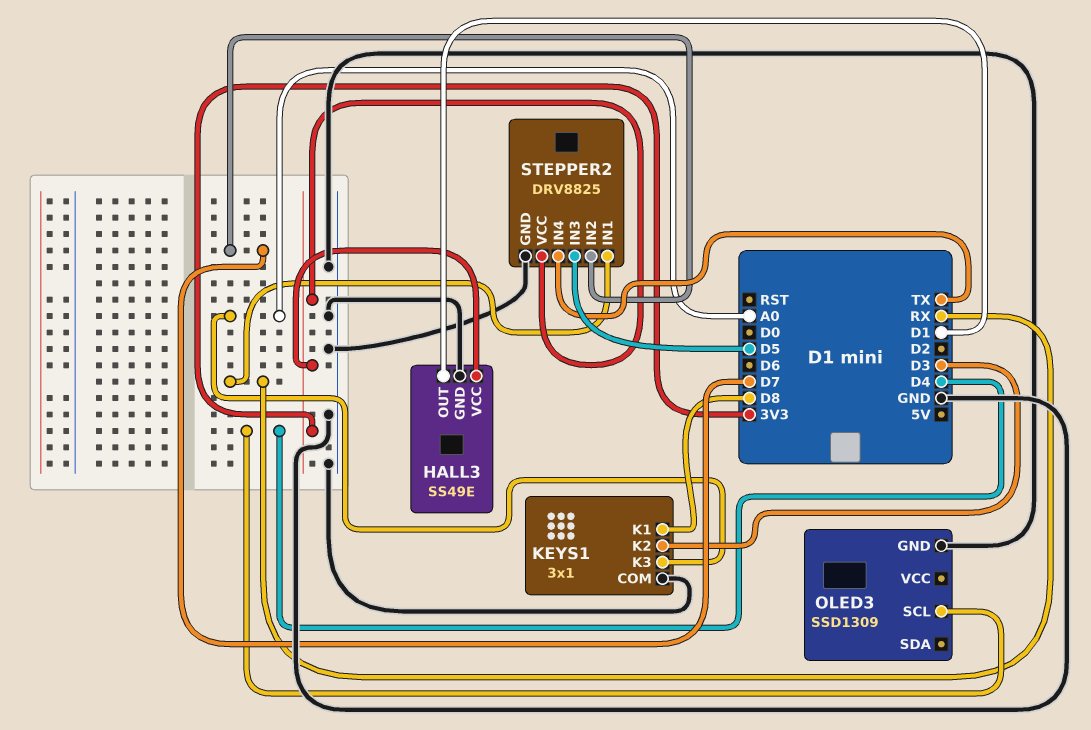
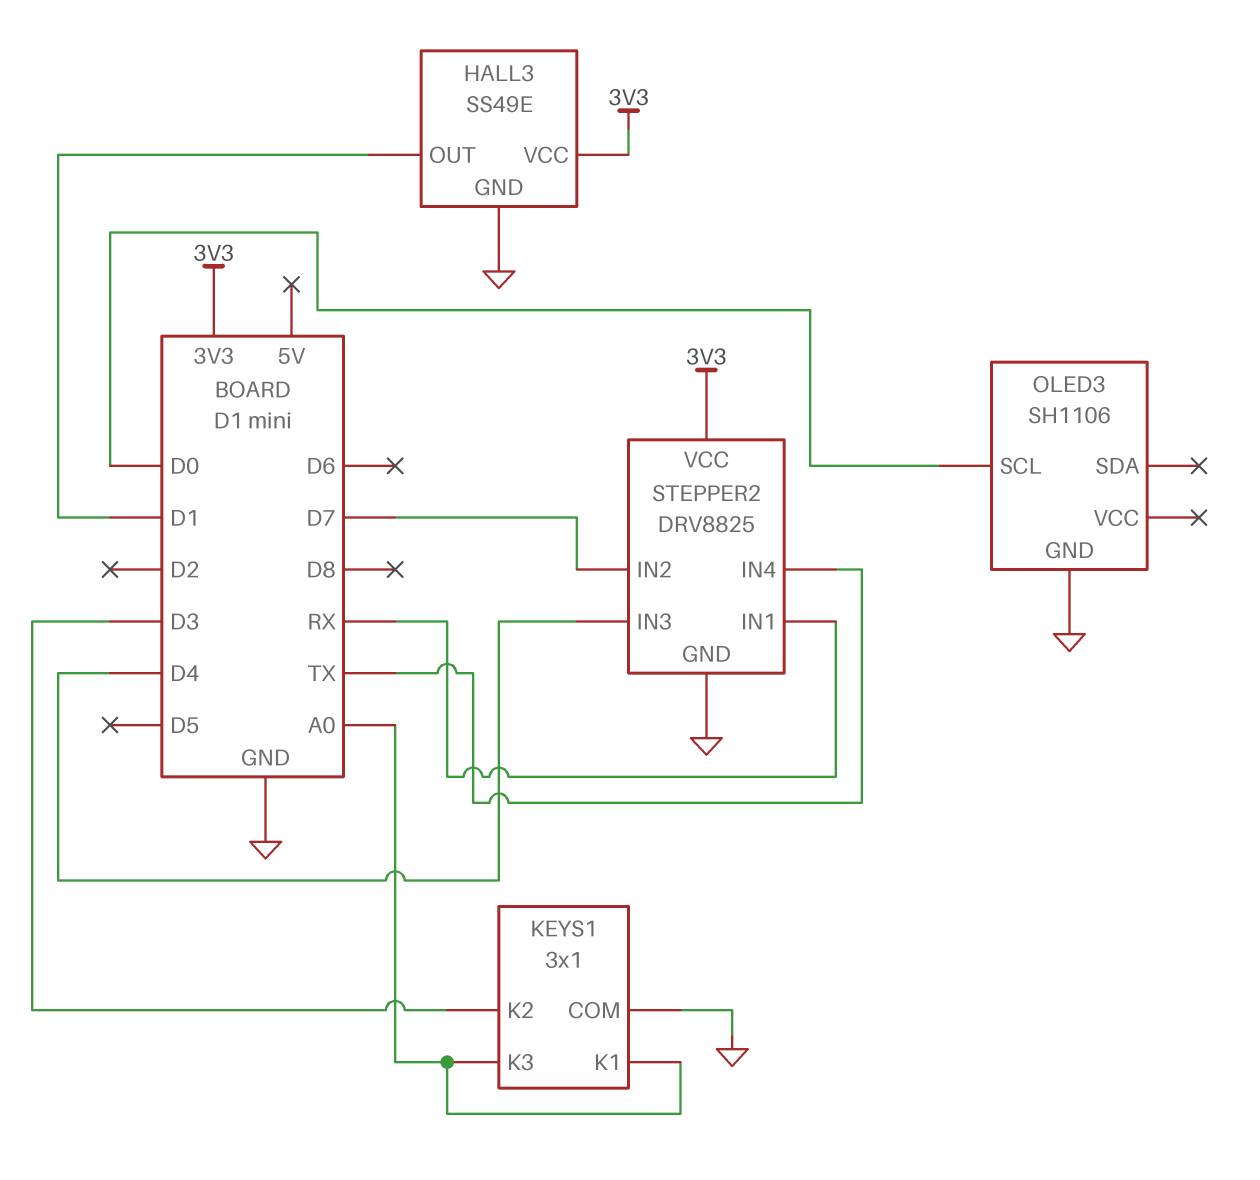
KEYS1 pin K1: D8 -> A0
OLED3: SSD1309 -> SH1106
OLED3 pin SCL: D4 -> D0
STEPPER2 pin IN3: D5 -> D4

